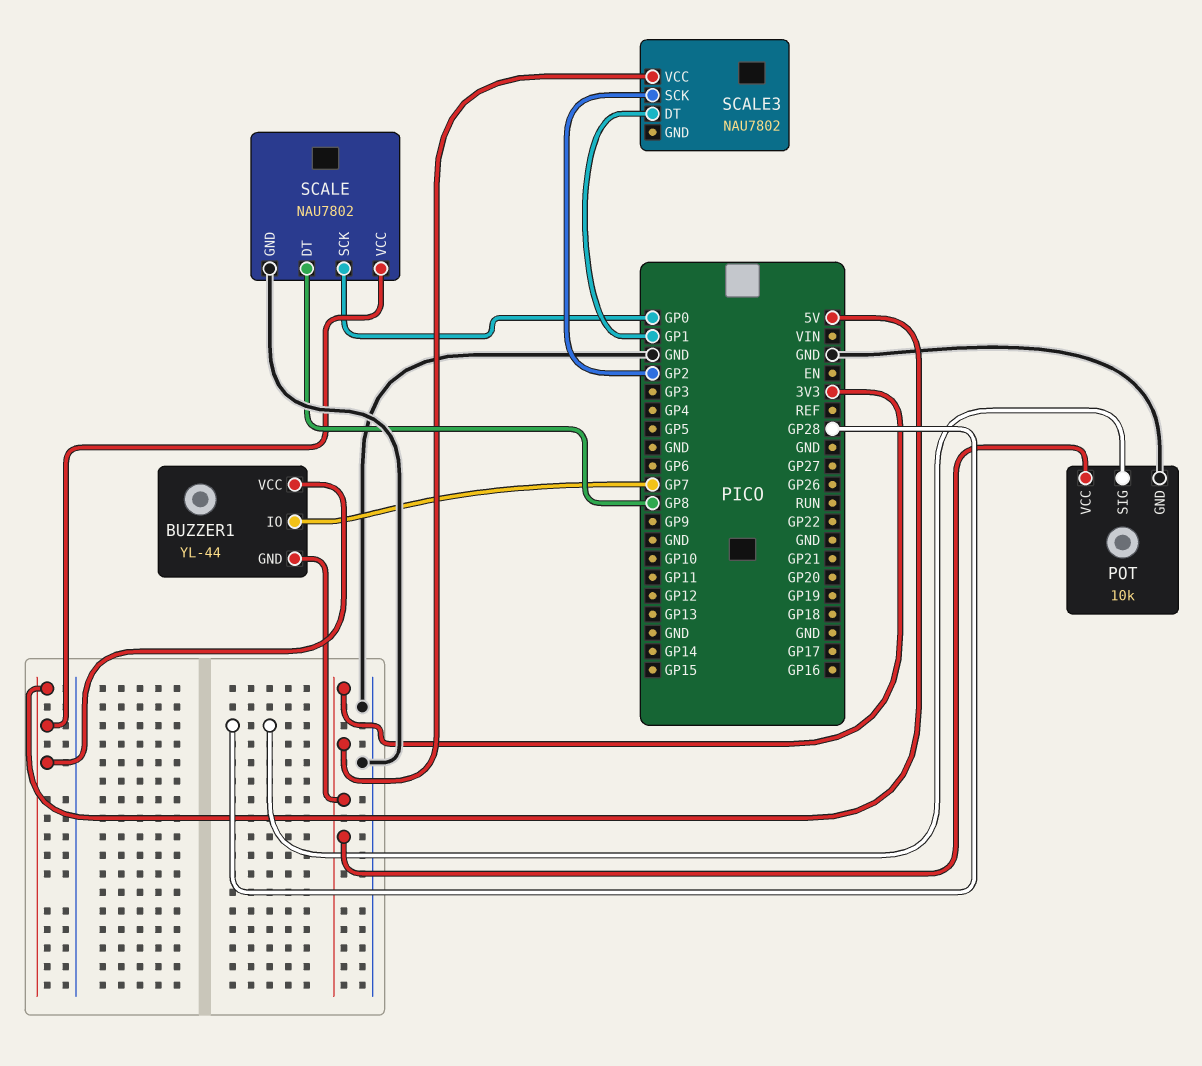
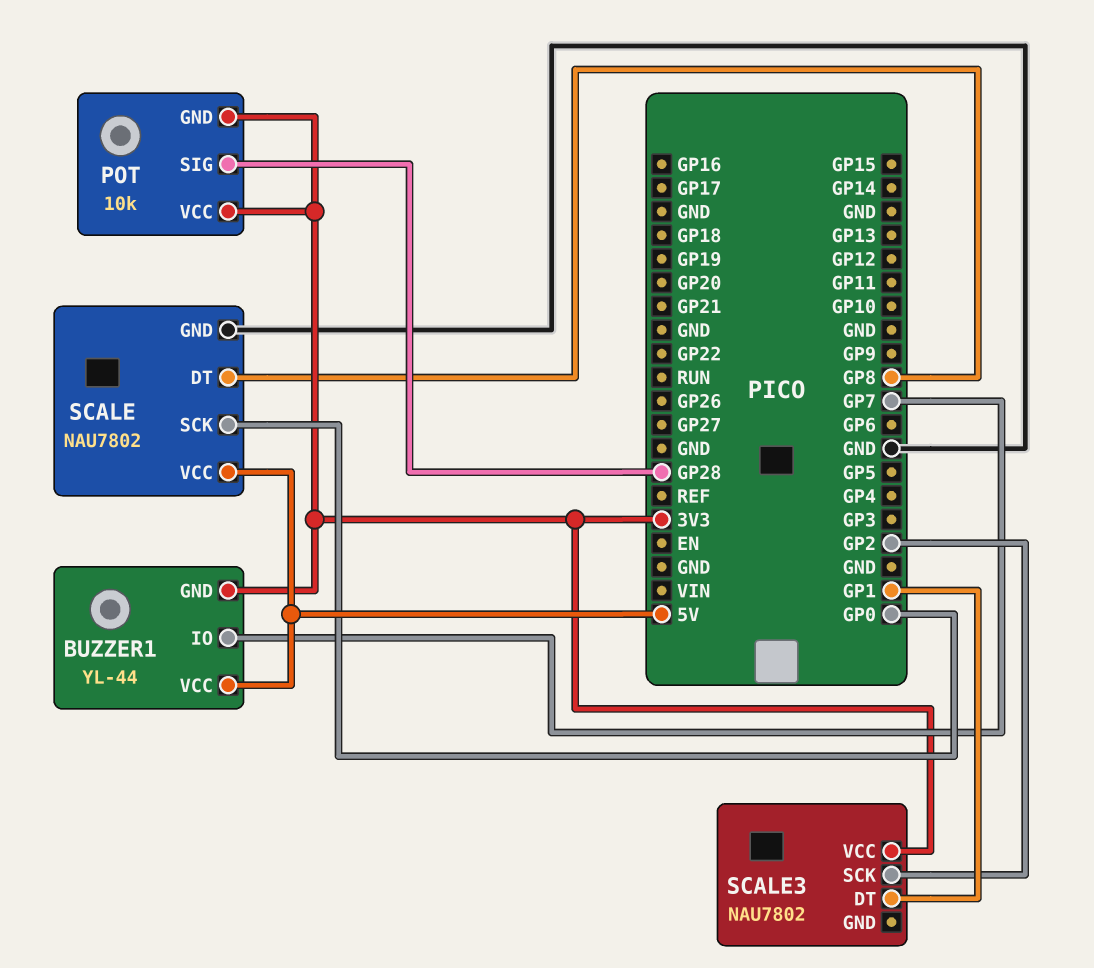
POT pin GND: GND -> 3V3

